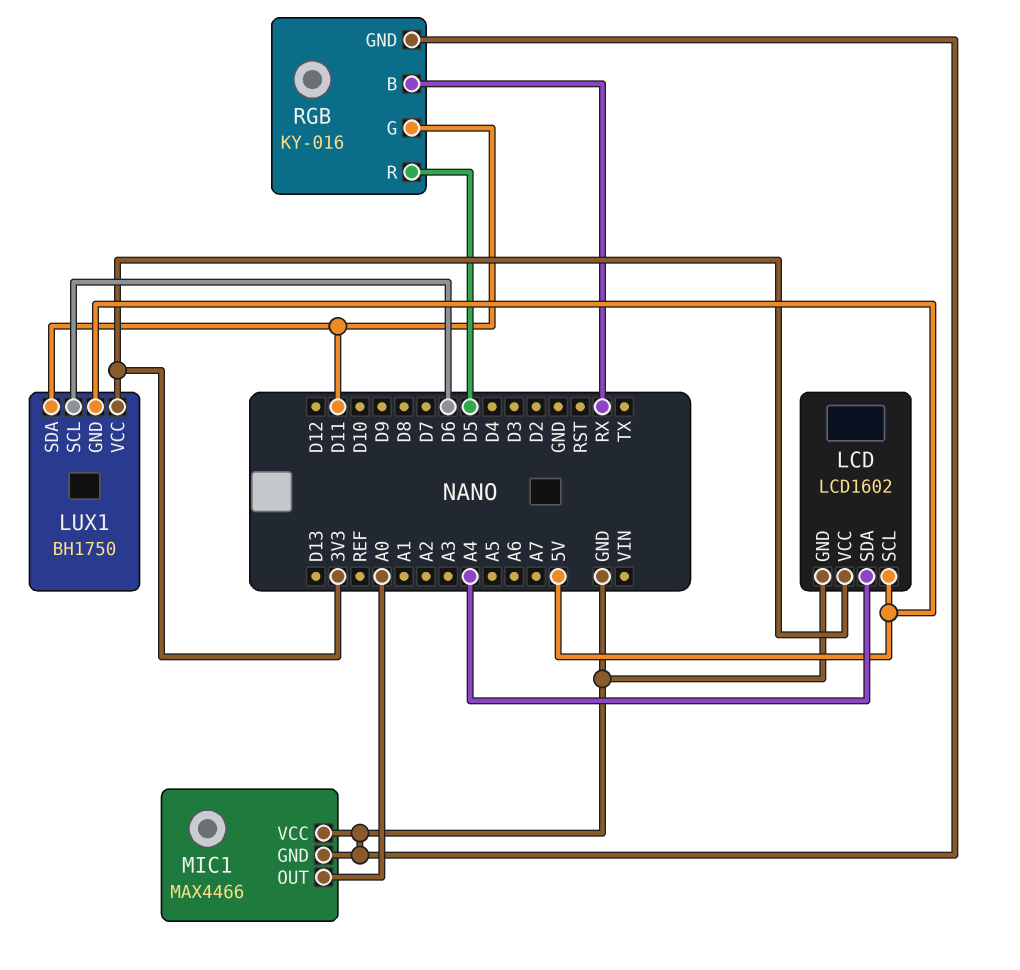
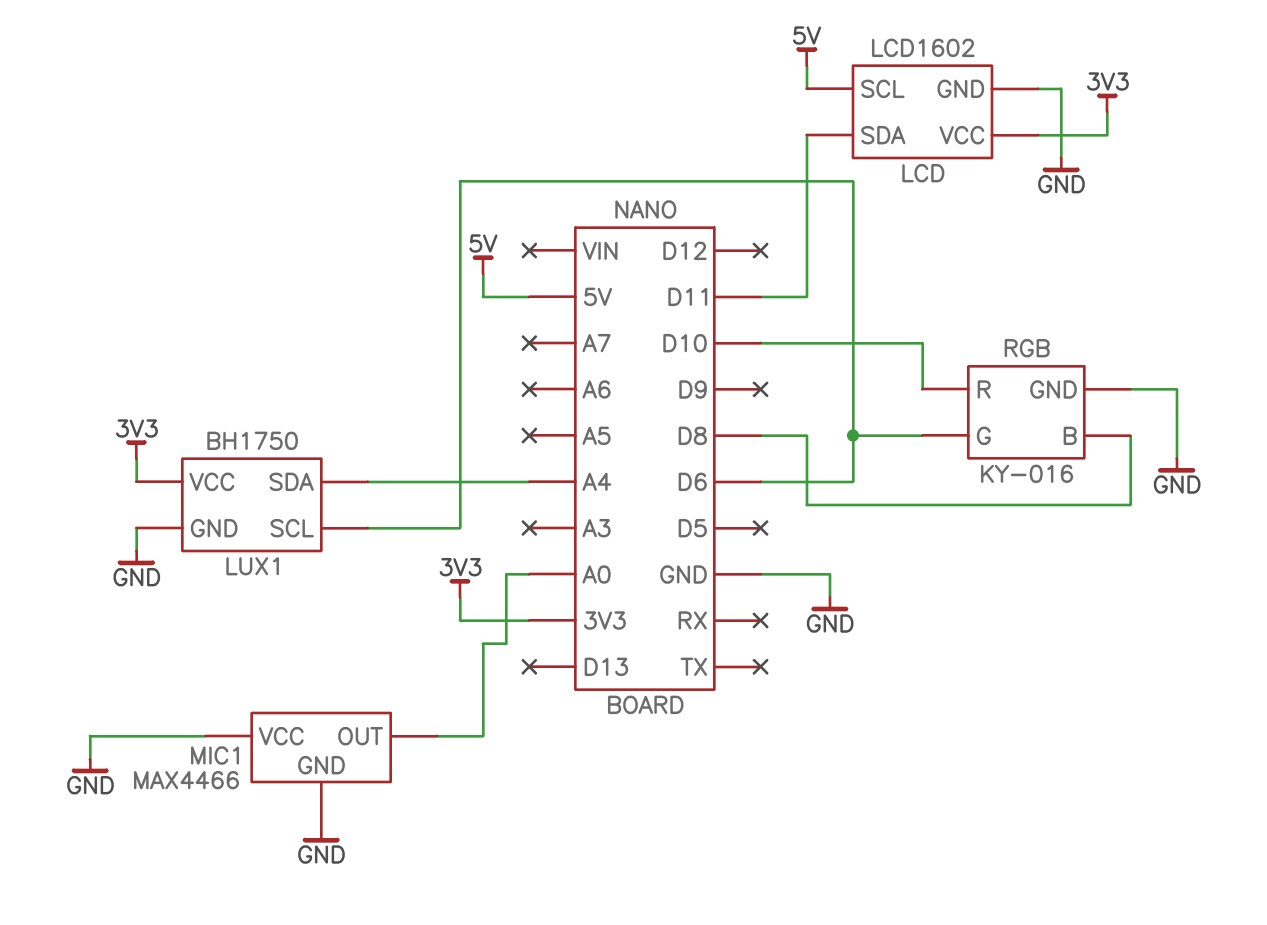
LCD pin SDA: A4 -> D11
LUX1 pin GND: 5V -> GND
LUX1 pin SDA: D11 -> A4
RGB pin B: RX -> D8
RGB pin G: D11 -> D6
RGB pin R: D5 -> D10

